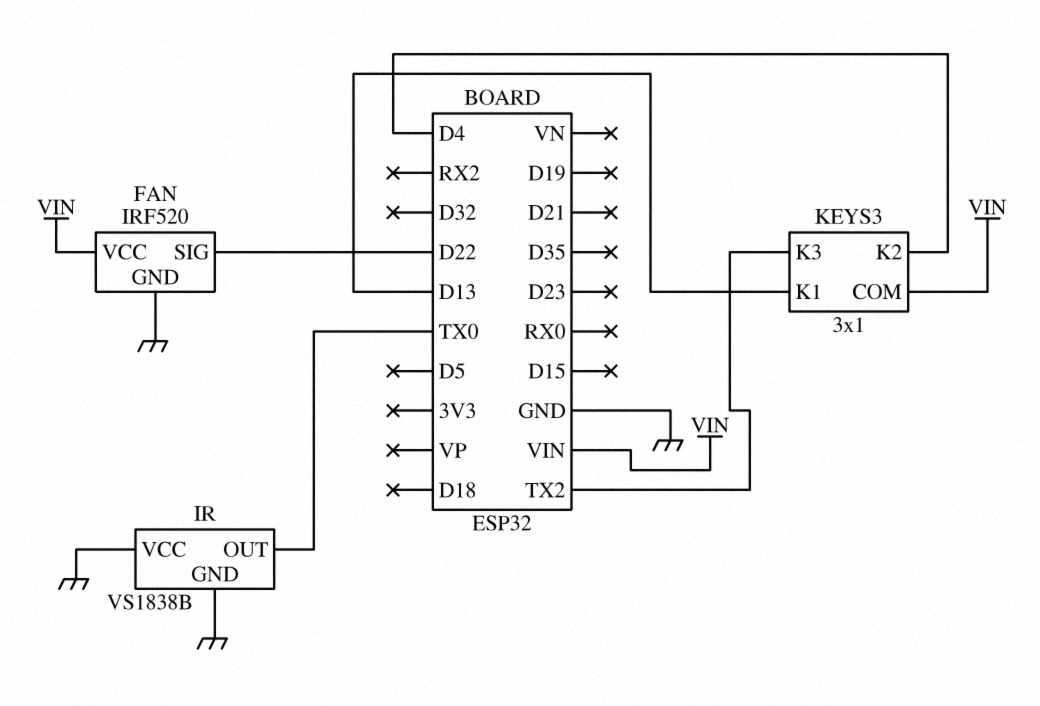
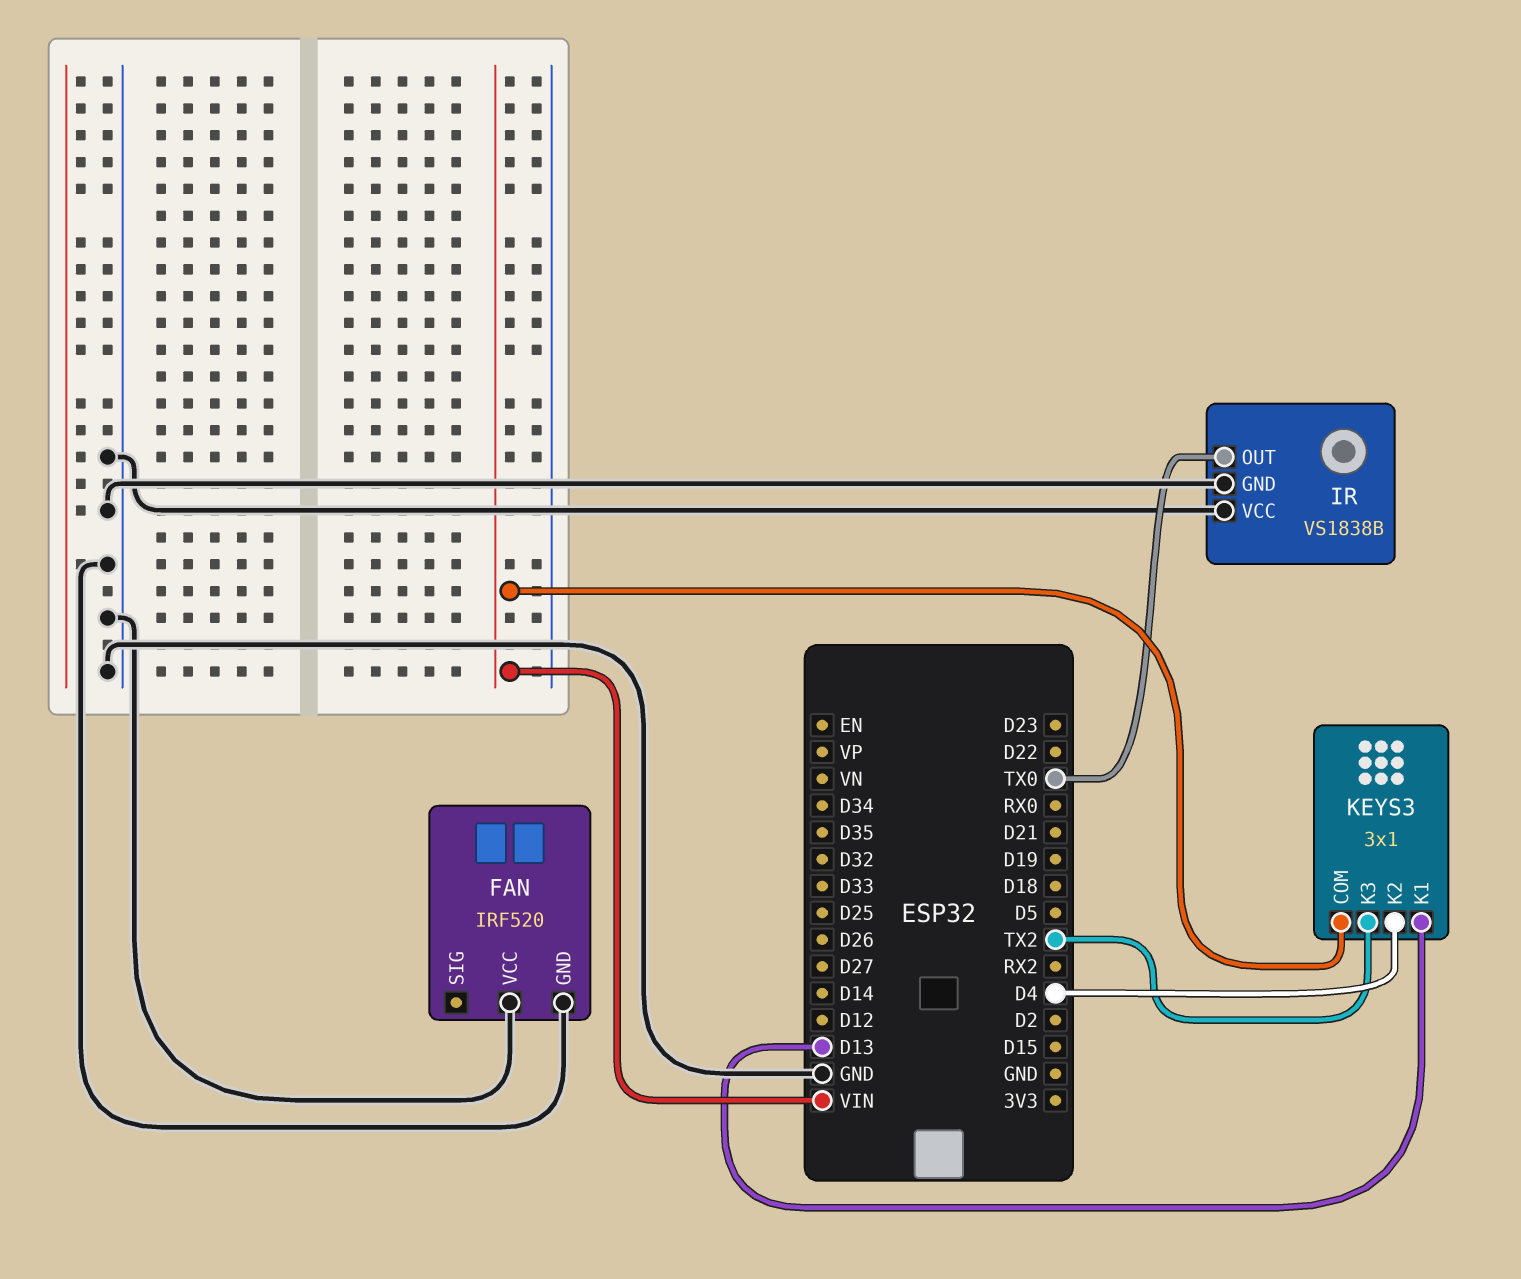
FAN pin SIG: D22 -> none
FAN pin VCC: VIN -> GND

